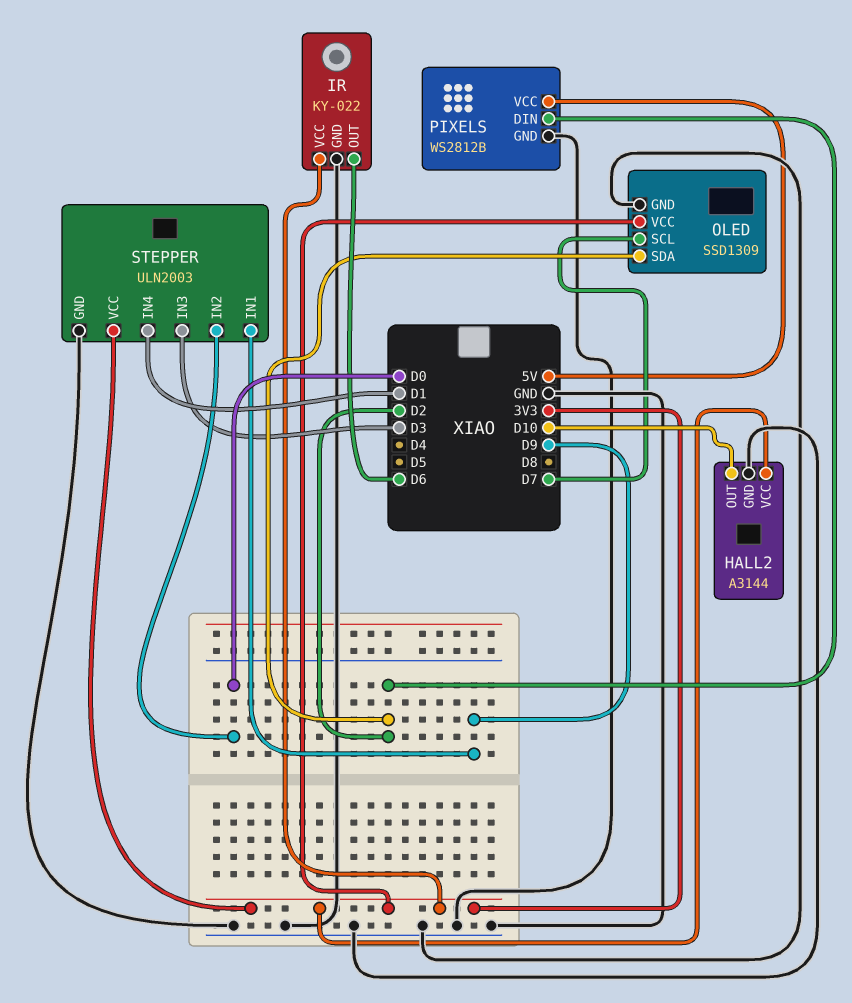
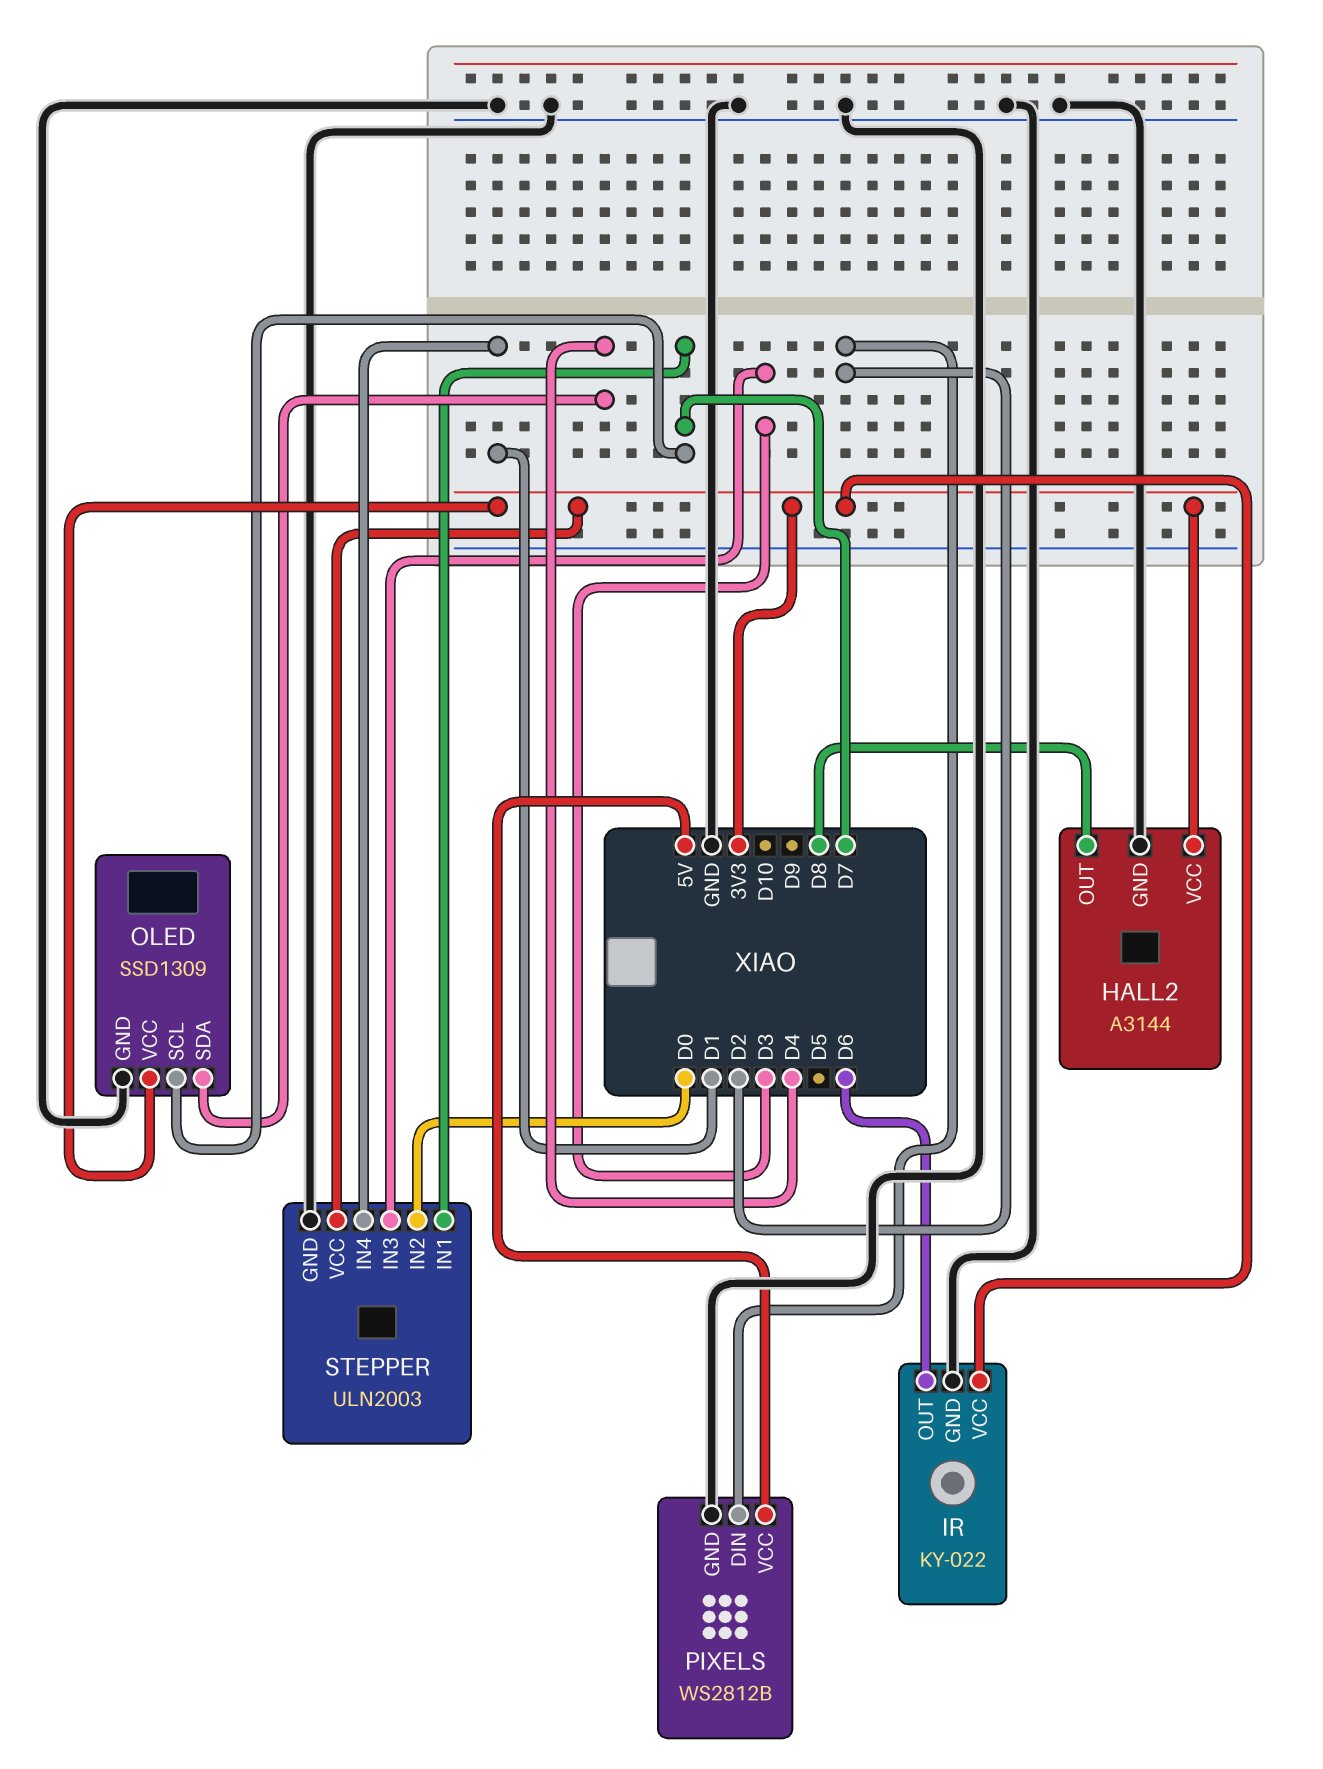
HALL2 pin OUT: D10 -> D8
OLED pin SDA: D2 -> D4
STEPPER pin IN1: D9 -> D7

